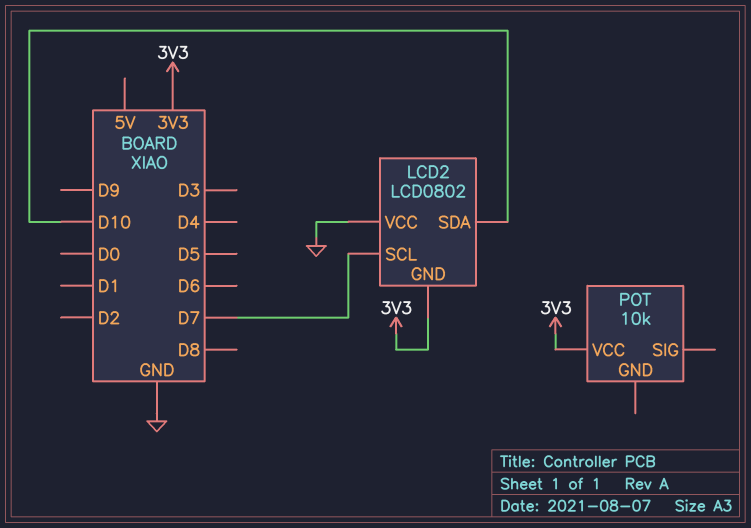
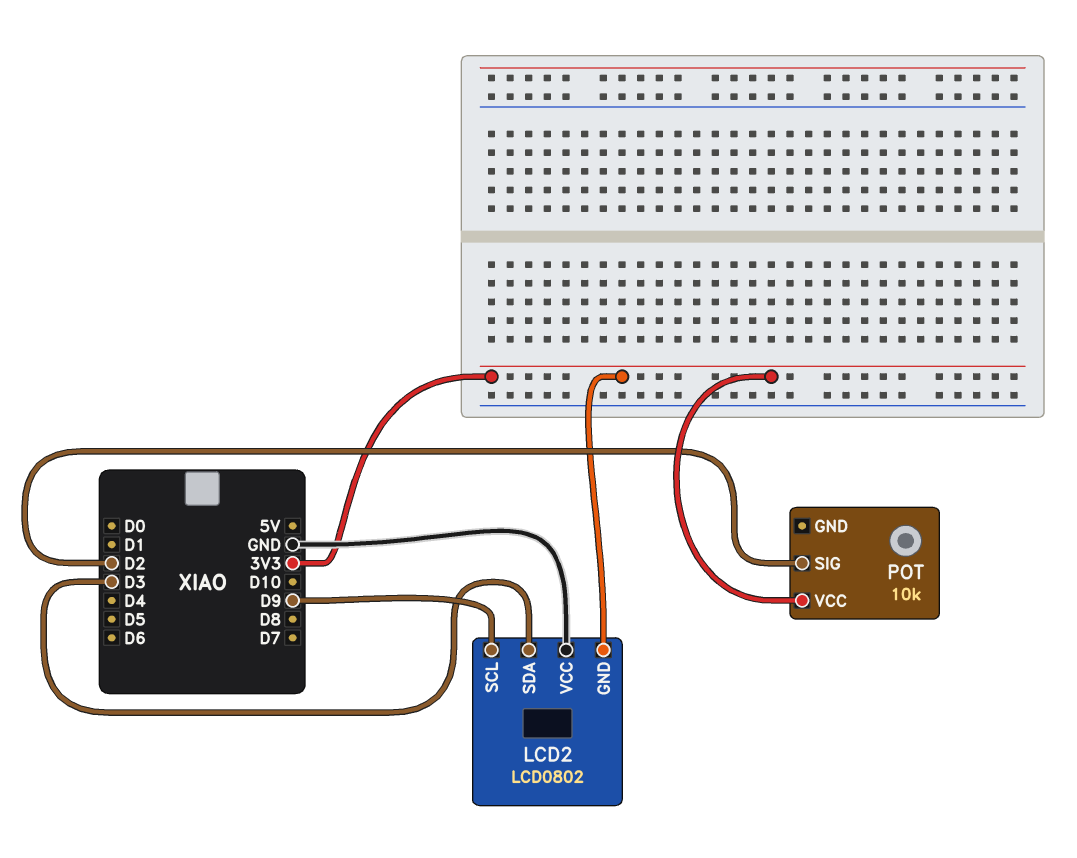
LCD2 pin SCL: D7 -> D9
LCD2 pin SDA: D10 -> D3
POT pin SIG: none -> D2

